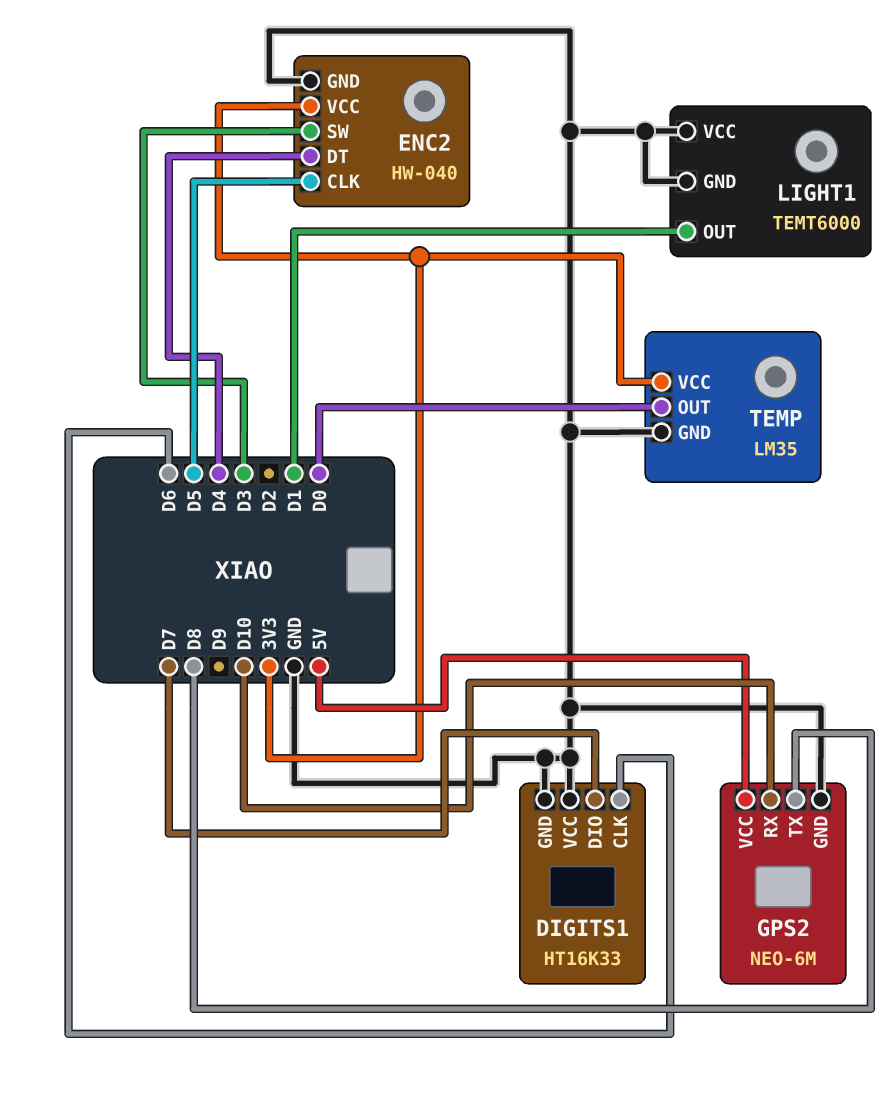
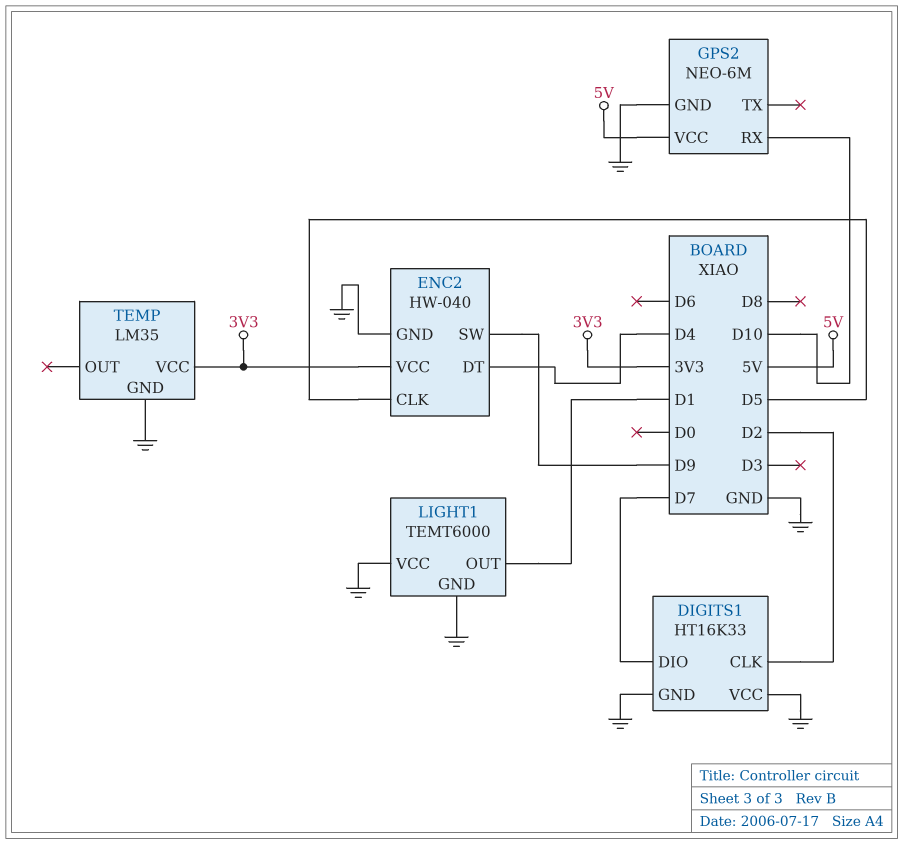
DIGITS1 pin CLK: D6 -> D2
ENC2 pin SW: D3 -> D9
GPS2 pin TX: D8 -> none
TEMP pin OUT: D0 -> none

